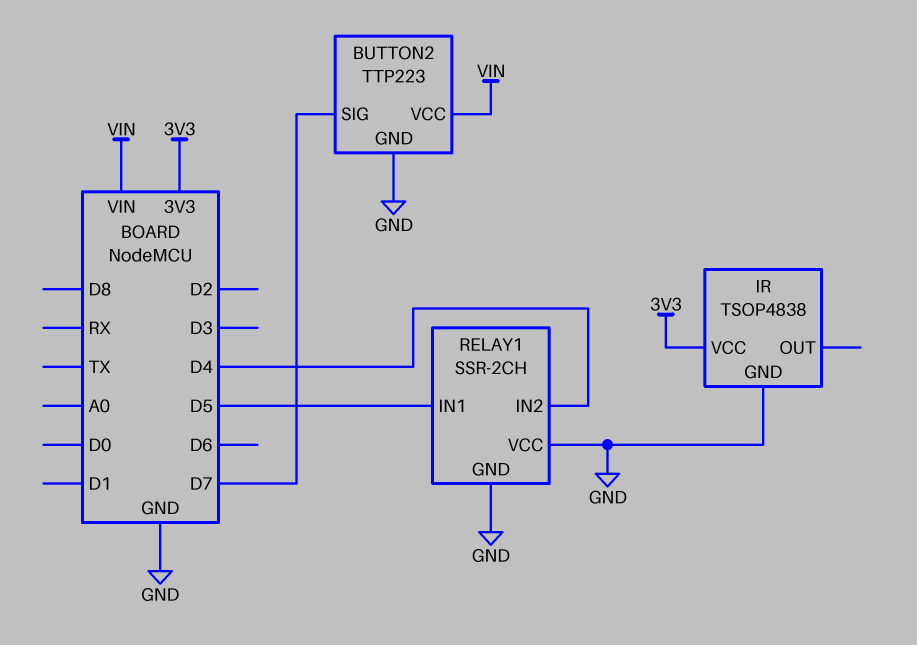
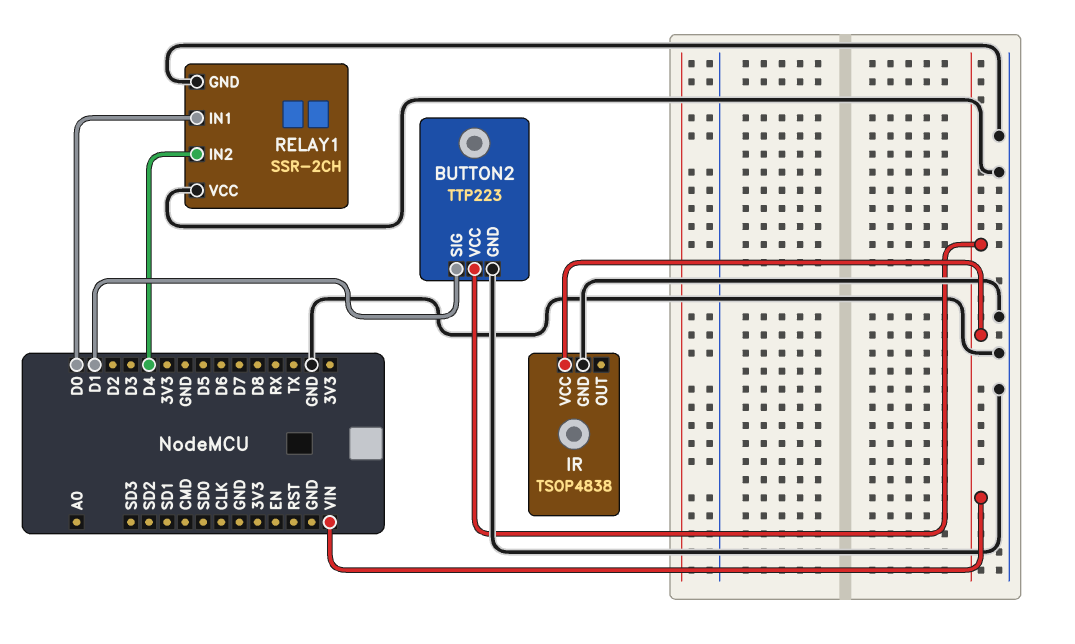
BUTTON2 pin SIG: D7 -> D1
IR pin VCC: 3V3 -> VIN
RELAY1 pin IN1: D5 -> D0

